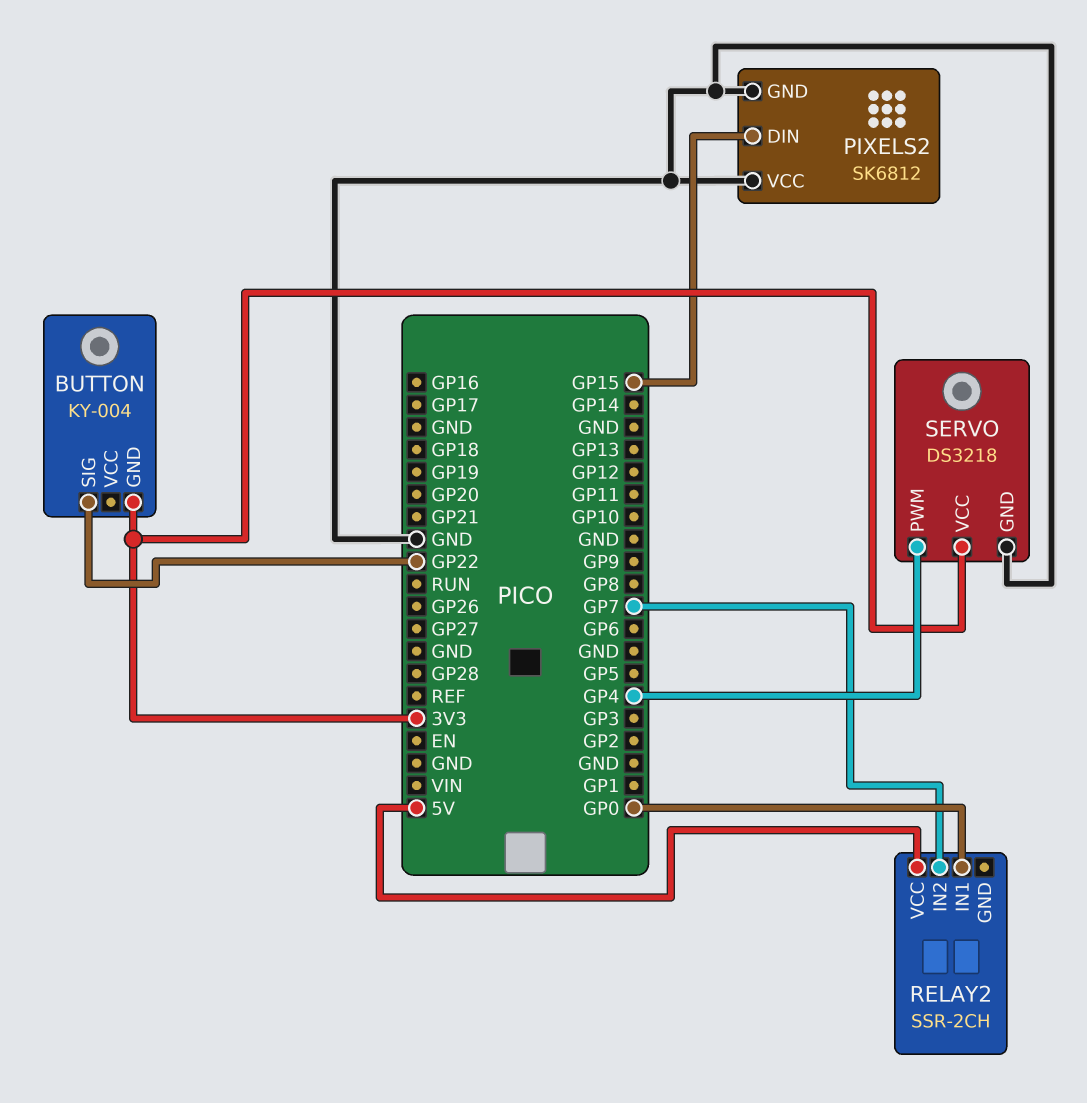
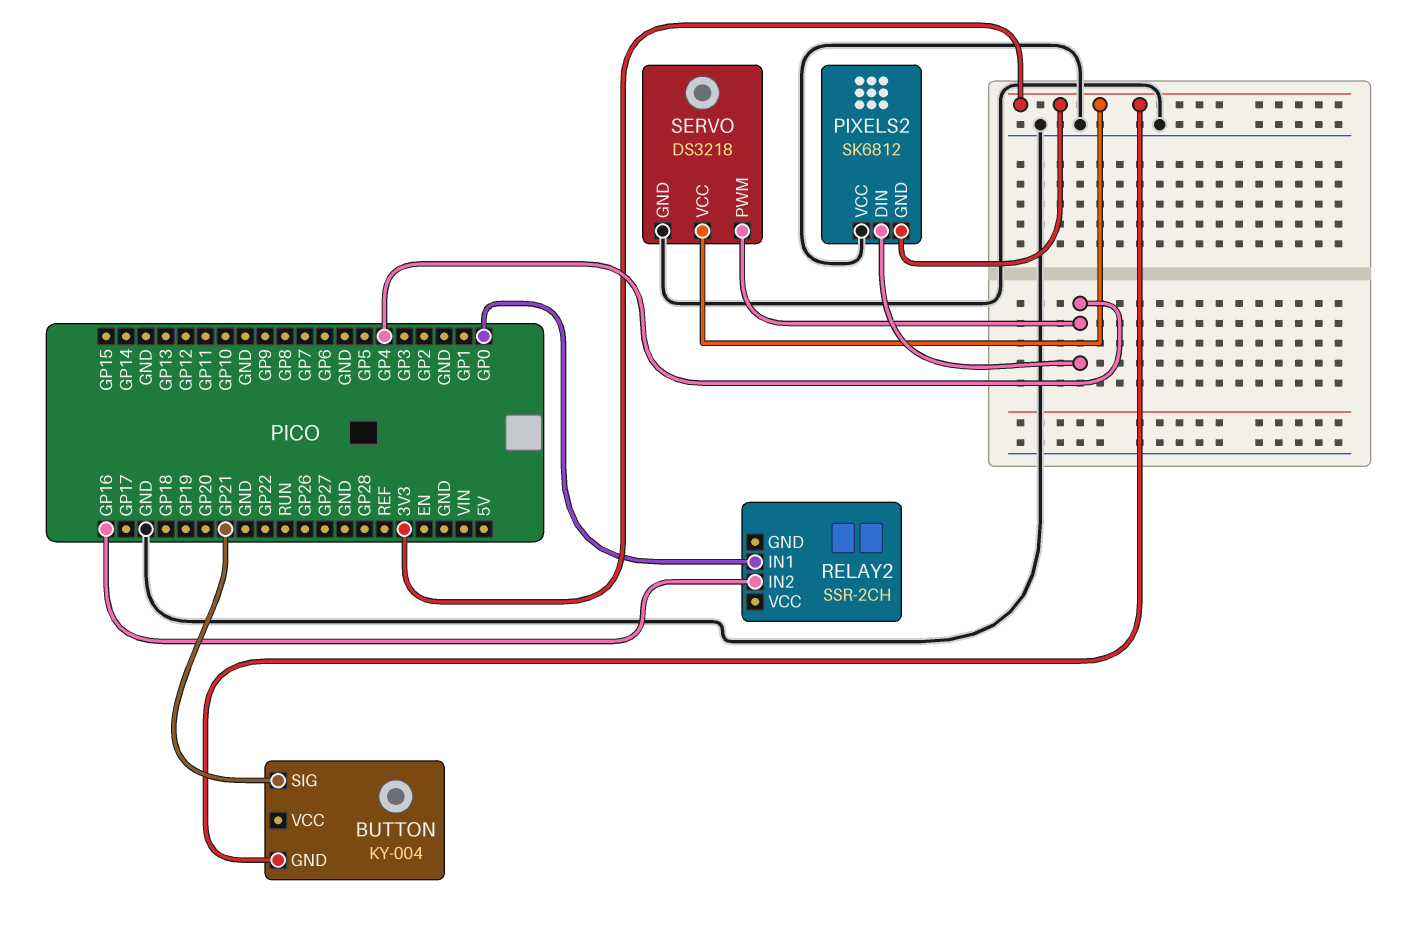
BUTTON pin SIG: GP22 -> GP21
PIXELS2 pin DIN: GP15 -> GP4
PIXELS2 pin GND: GND -> 3V3
RELAY2 pin IN2: GP7 -> GP16
RELAY2 pin VCC: 5V -> none

